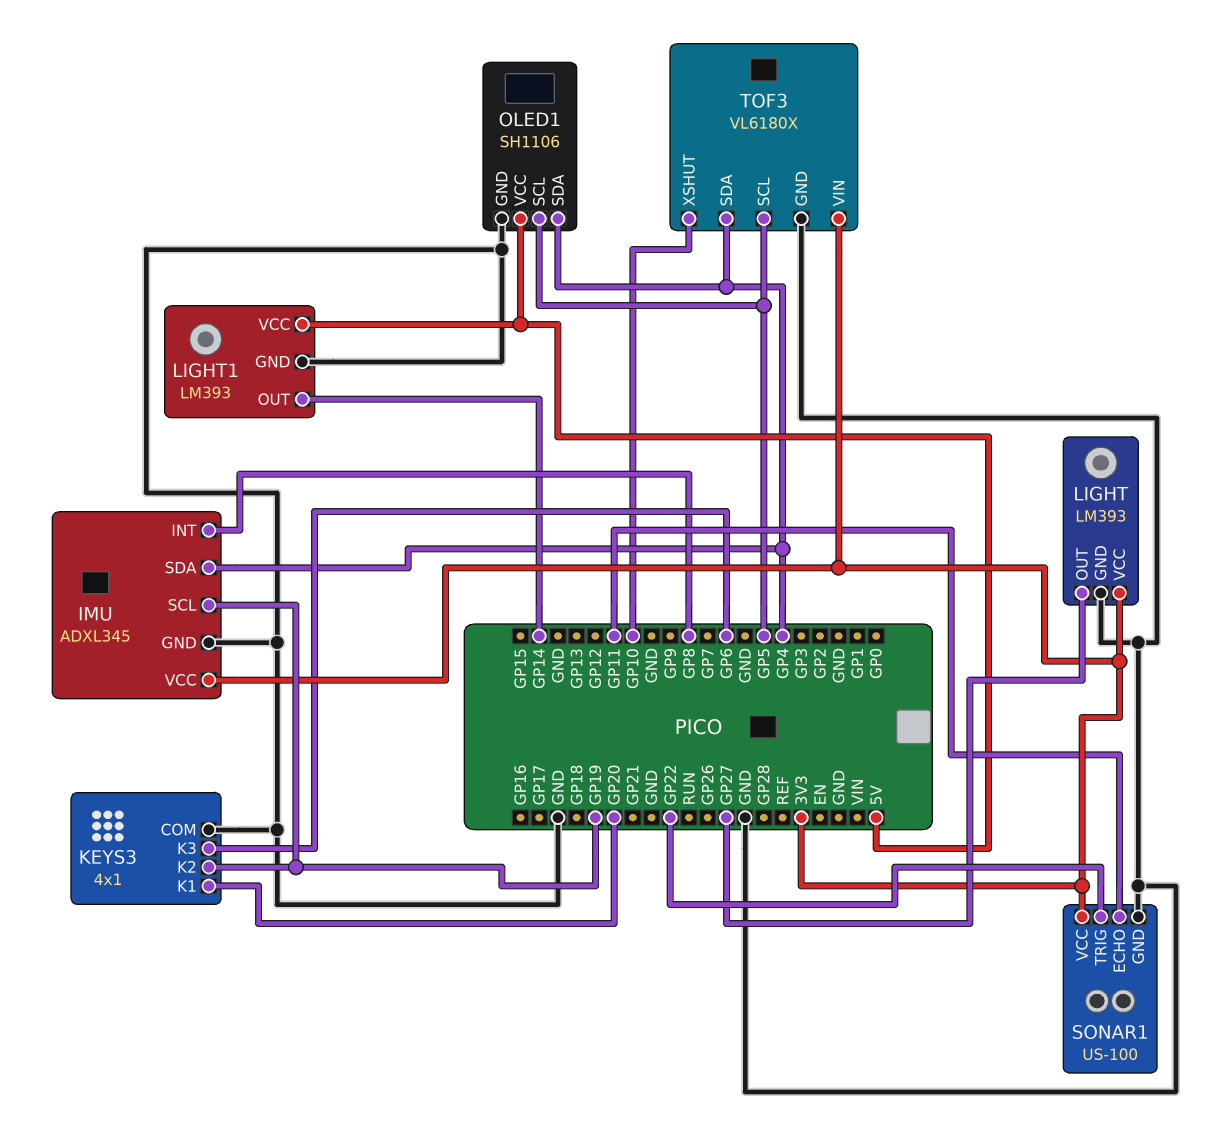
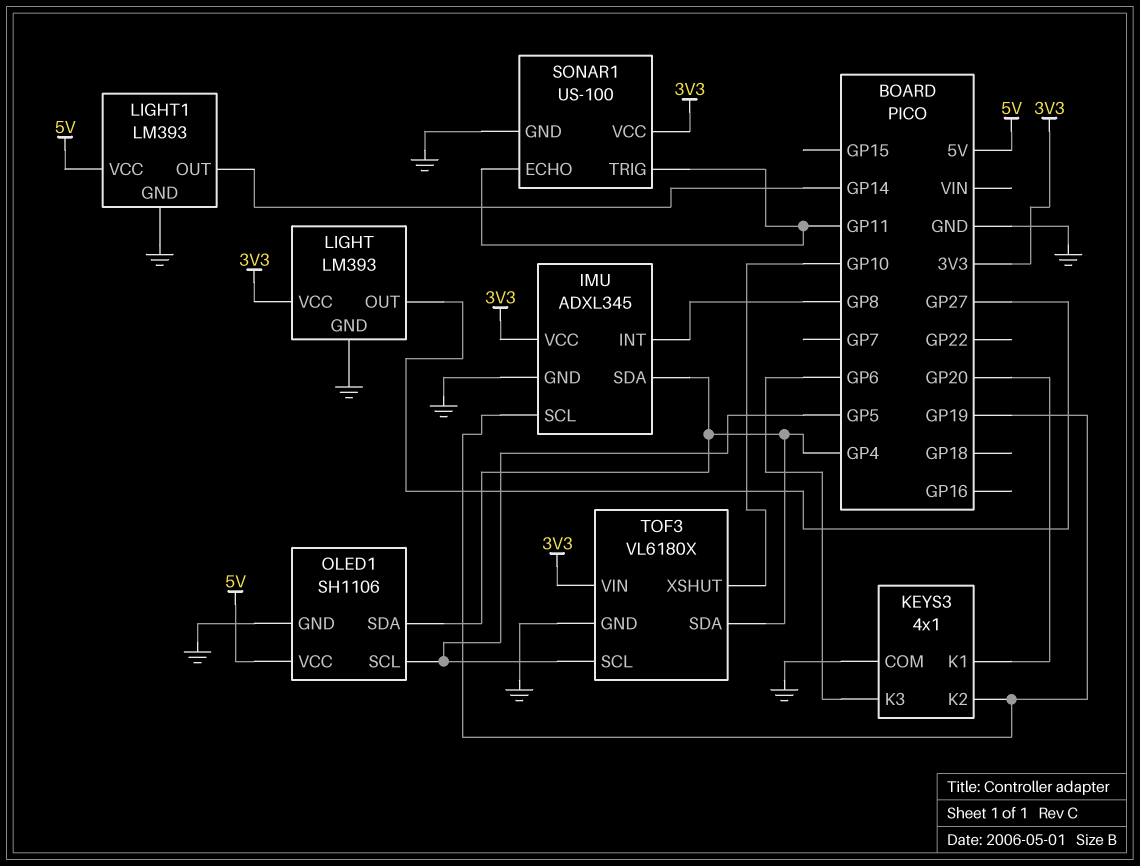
SONAR1 pin TRIG: GP22 -> GP11

